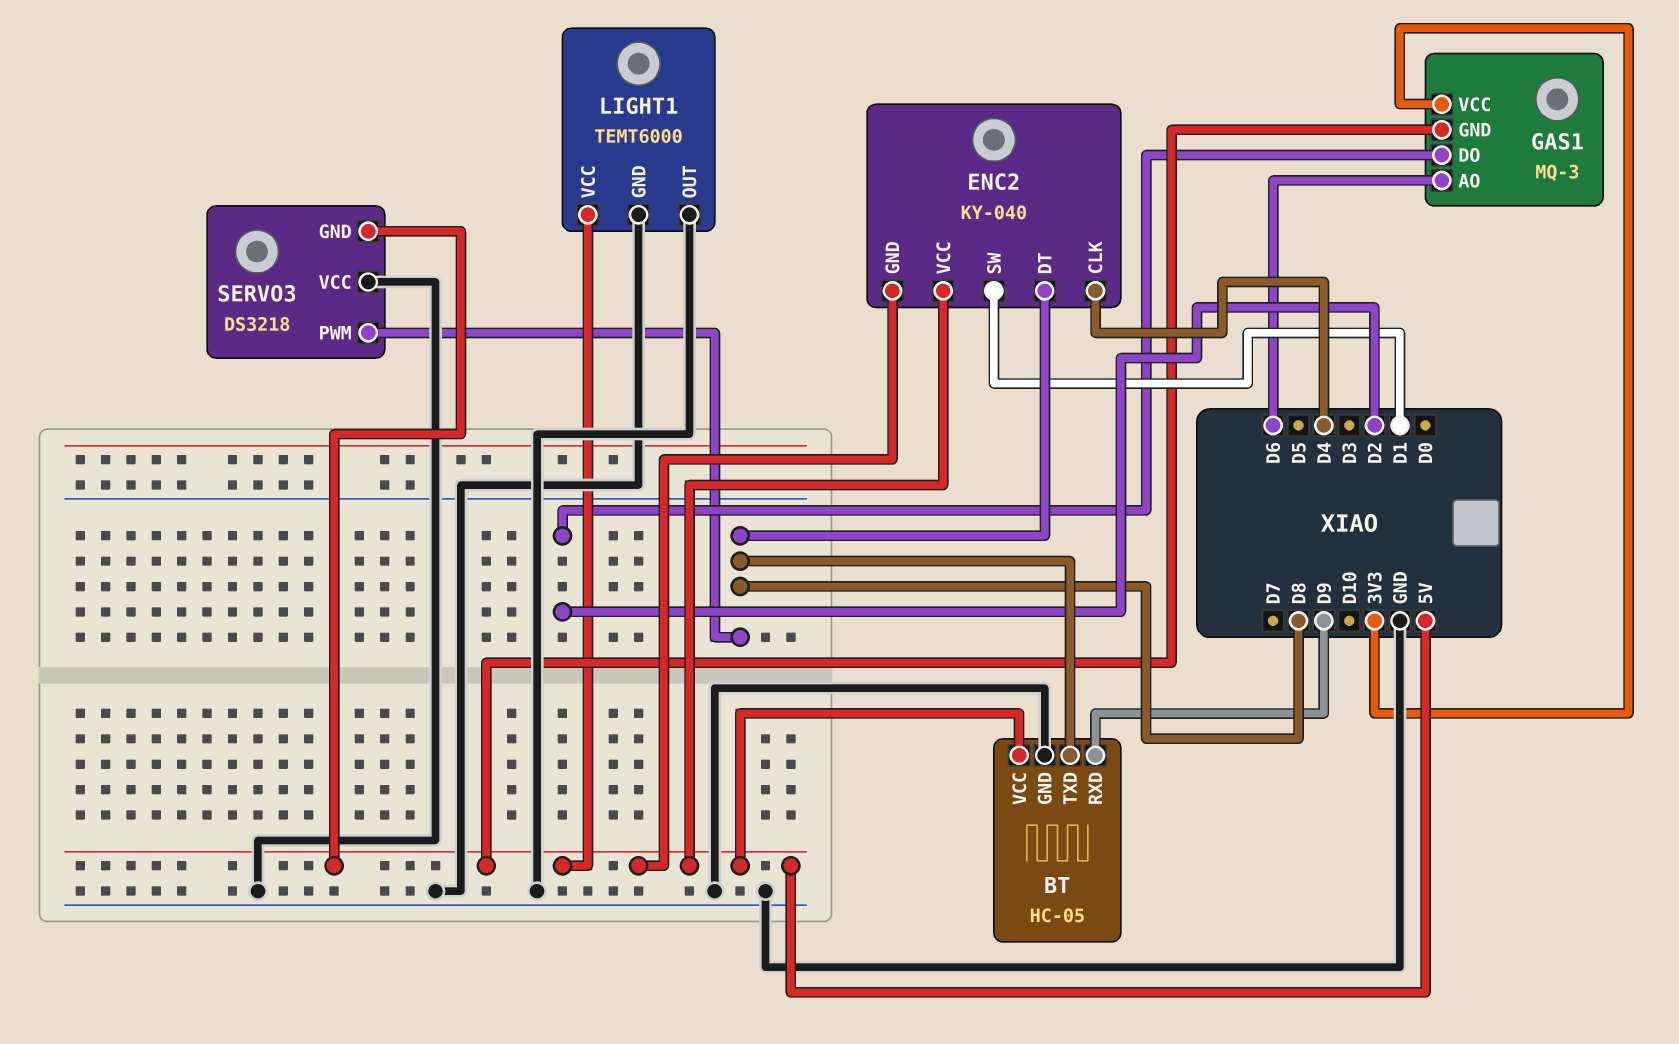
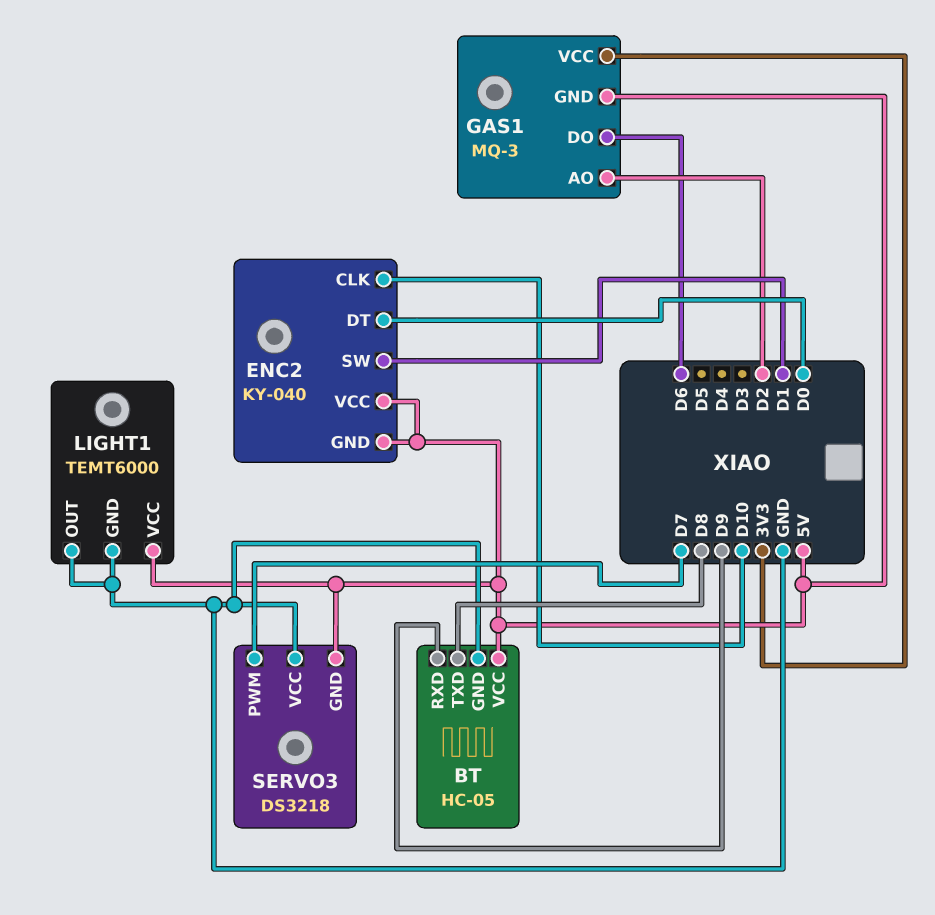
ENC2 pin CLK: D4 -> D10
ENC2 pin DT: D8 -> D0
GAS1 pin AO: D6 -> D2
GAS1 pin DO: D2 -> D6
SERVO3 pin PWM: D8 -> D7

